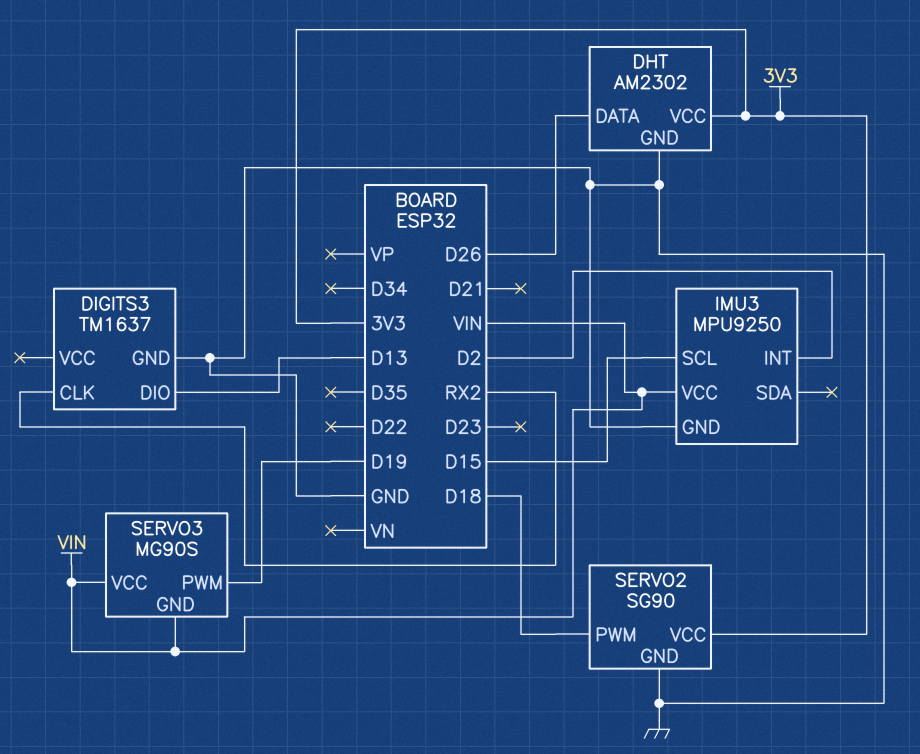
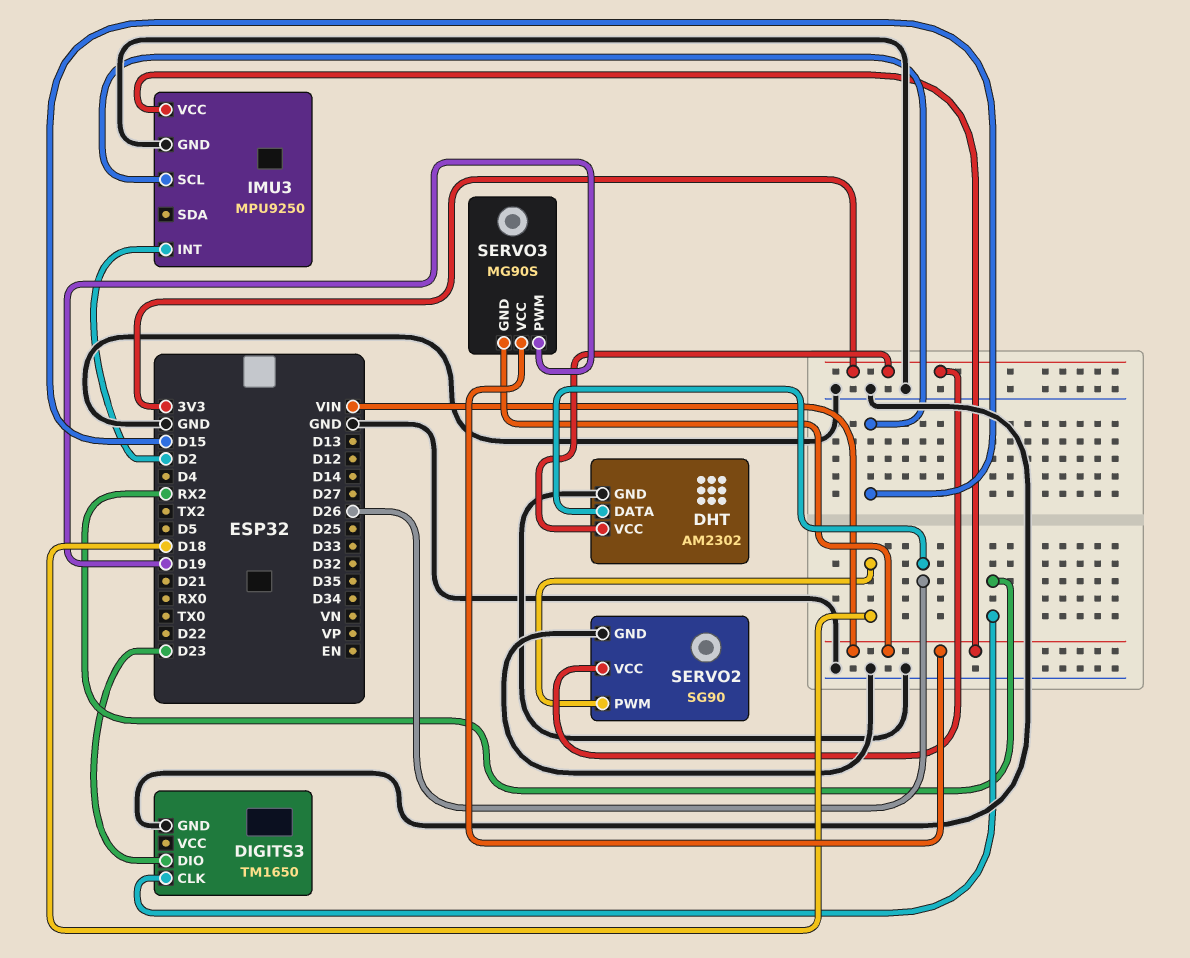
DIGITS3: TM1637 -> TM1650
DIGITS3 pin DIO: D13 -> D23

